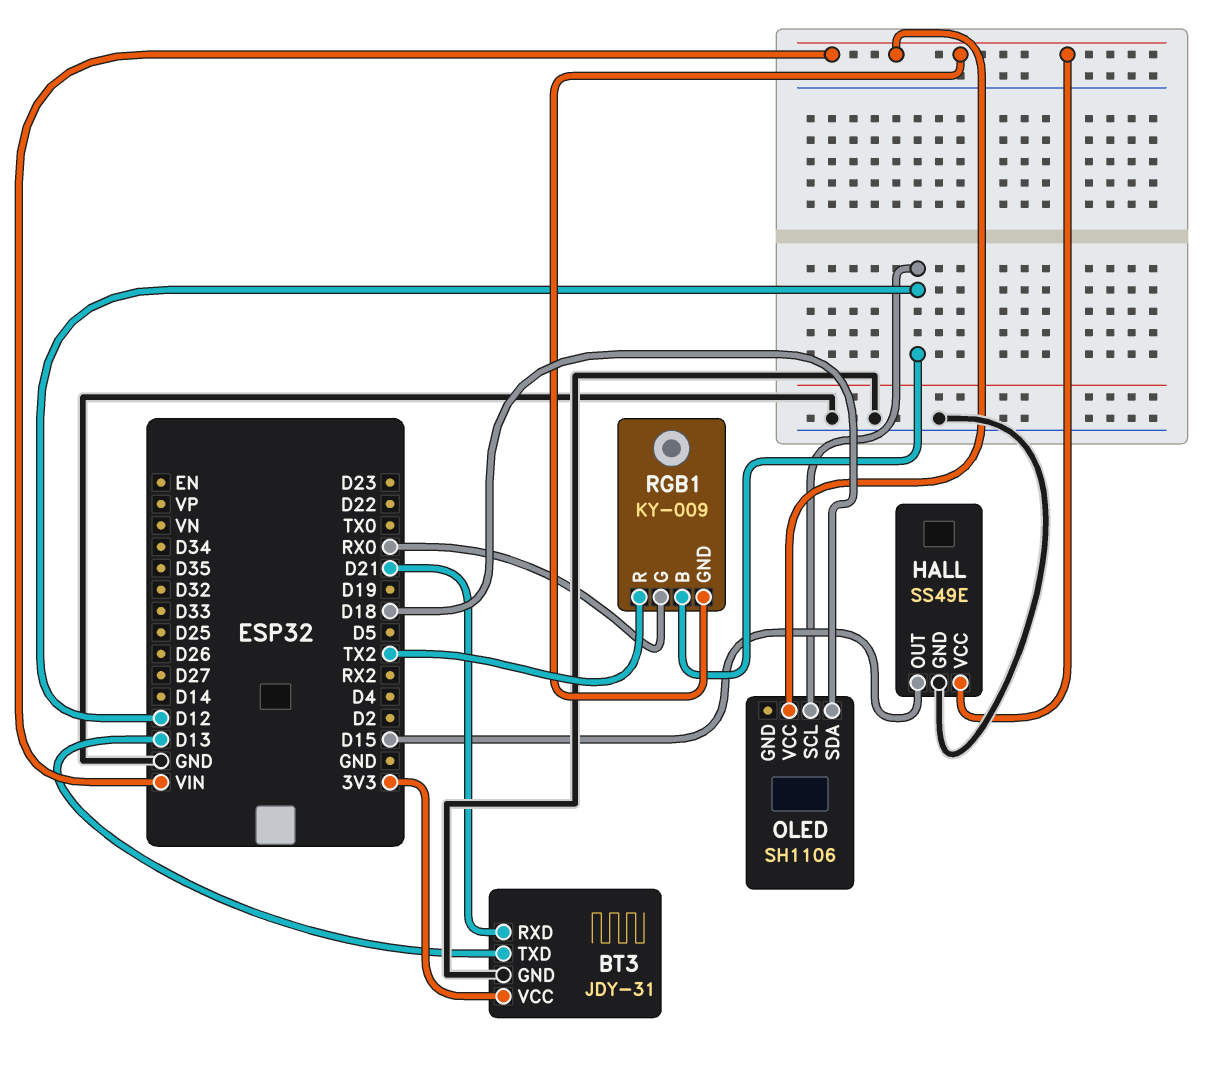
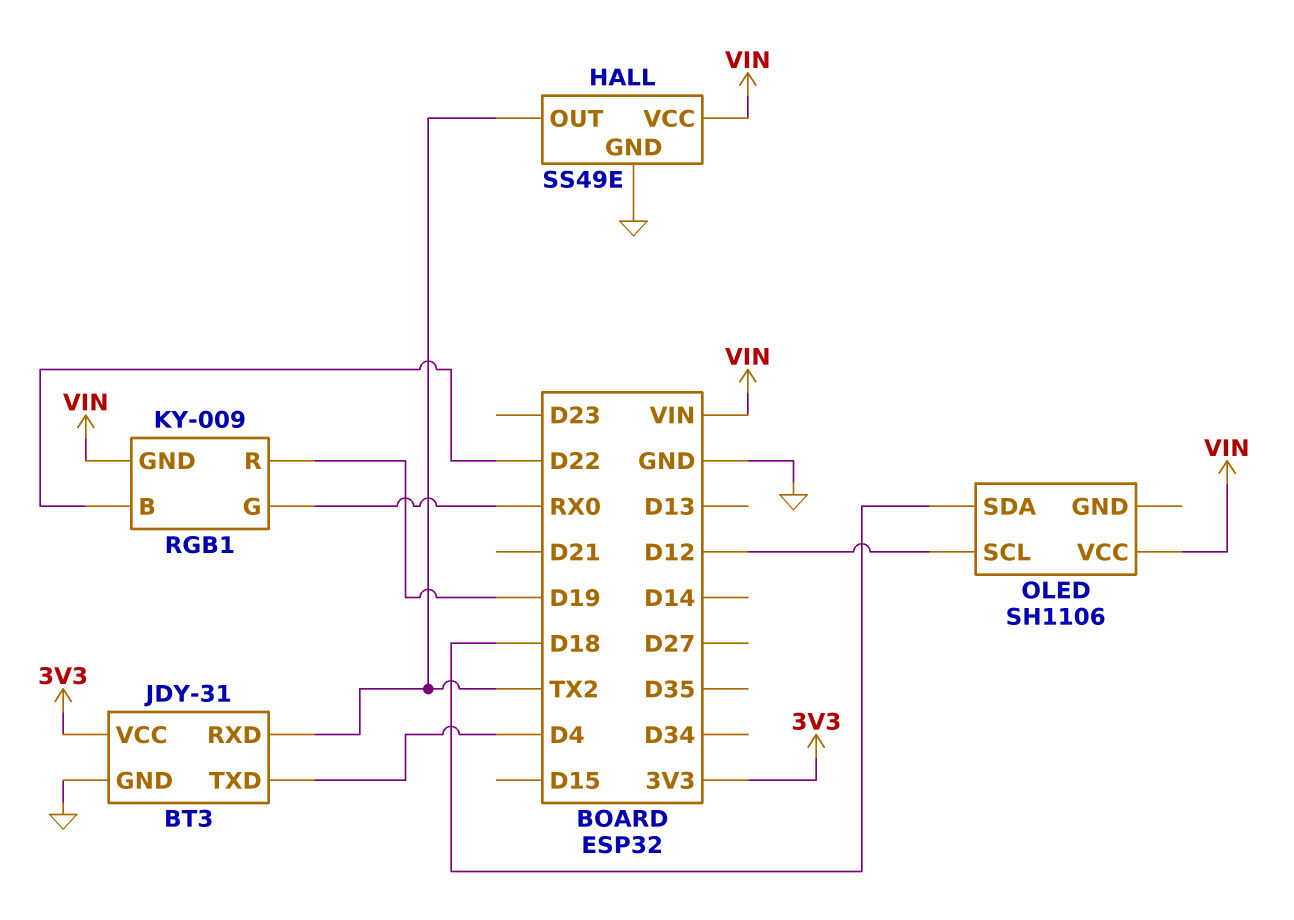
BT3 pin RXD: D21 -> TX2
BT3 pin TXD: D13 -> D4
HALL pin OUT: D15 -> TX2
RGB1 pin B: D12 -> D22
RGB1 pin R: TX2 -> D19

